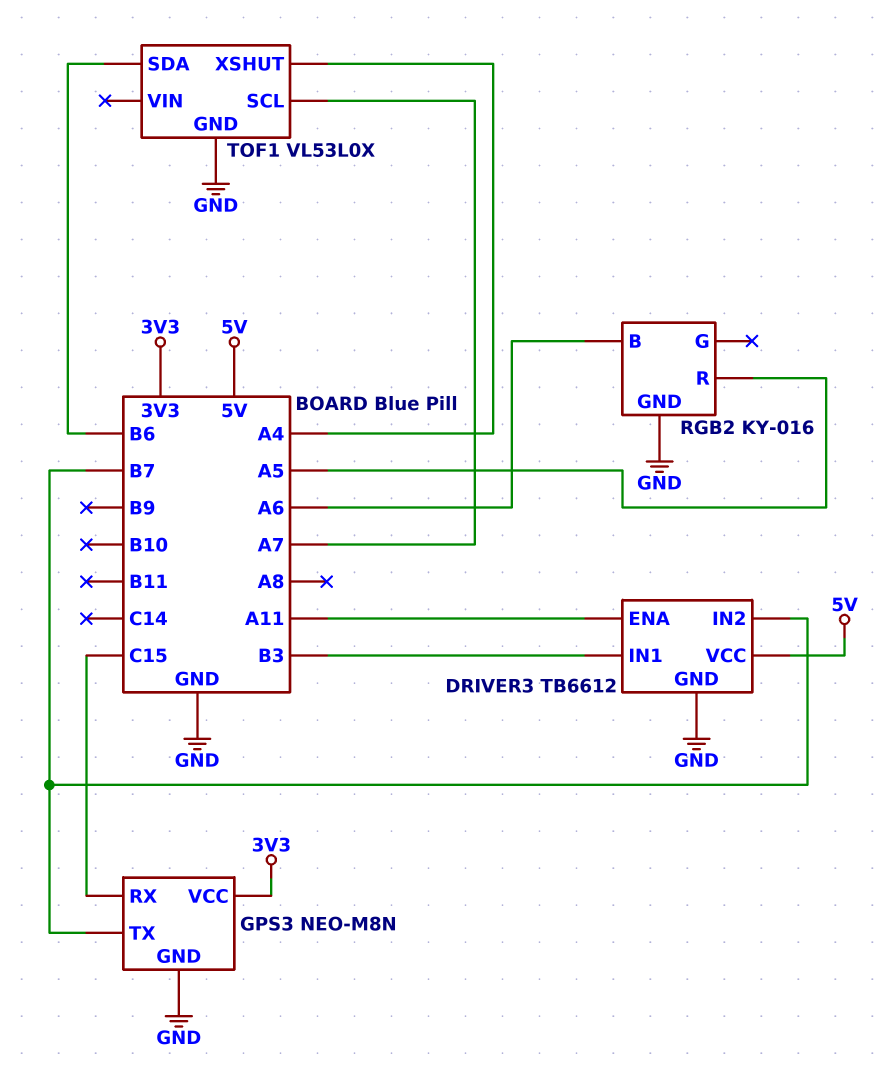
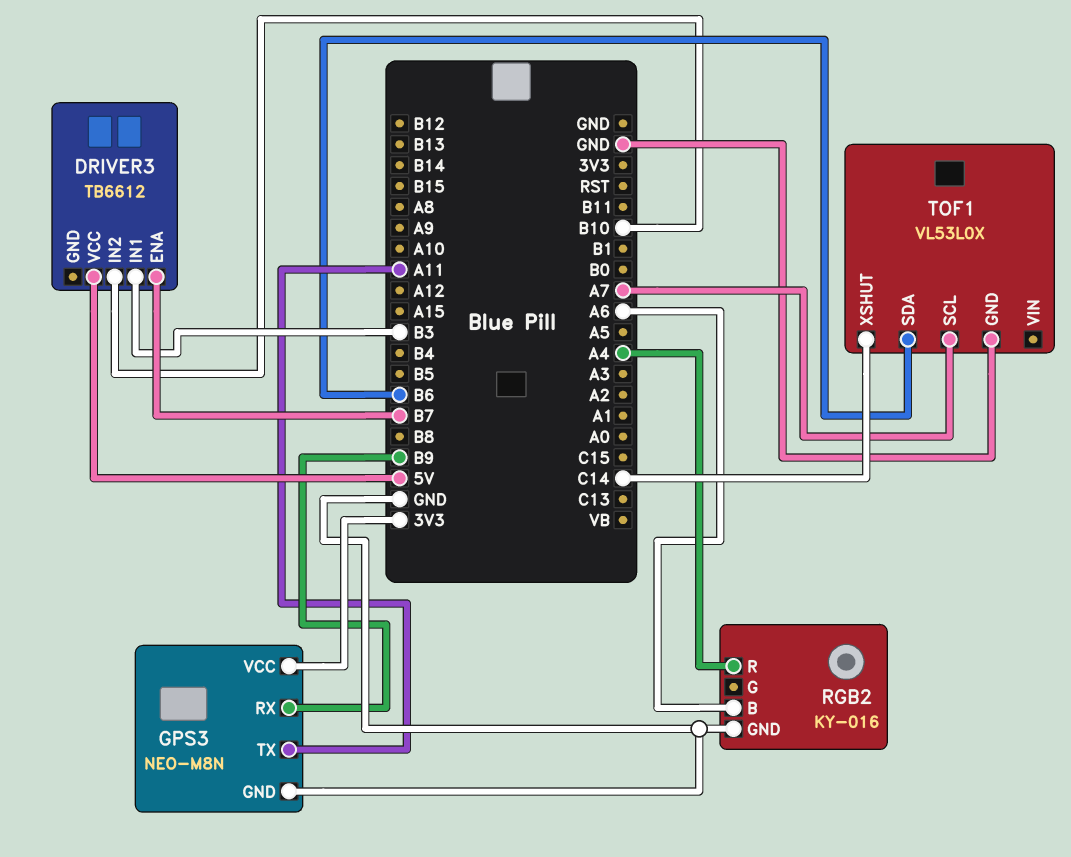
DRIVER3 pin ENA: A11 -> B7
DRIVER3 pin GND: GND -> none
DRIVER3 pin IN2: B7 -> B10
GPS3 pin RX: C15 -> B9
GPS3 pin TX: B7 -> A11
RGB2 pin R: A5 -> A4
TOF1 pin XSHUT: A4 -> C14

